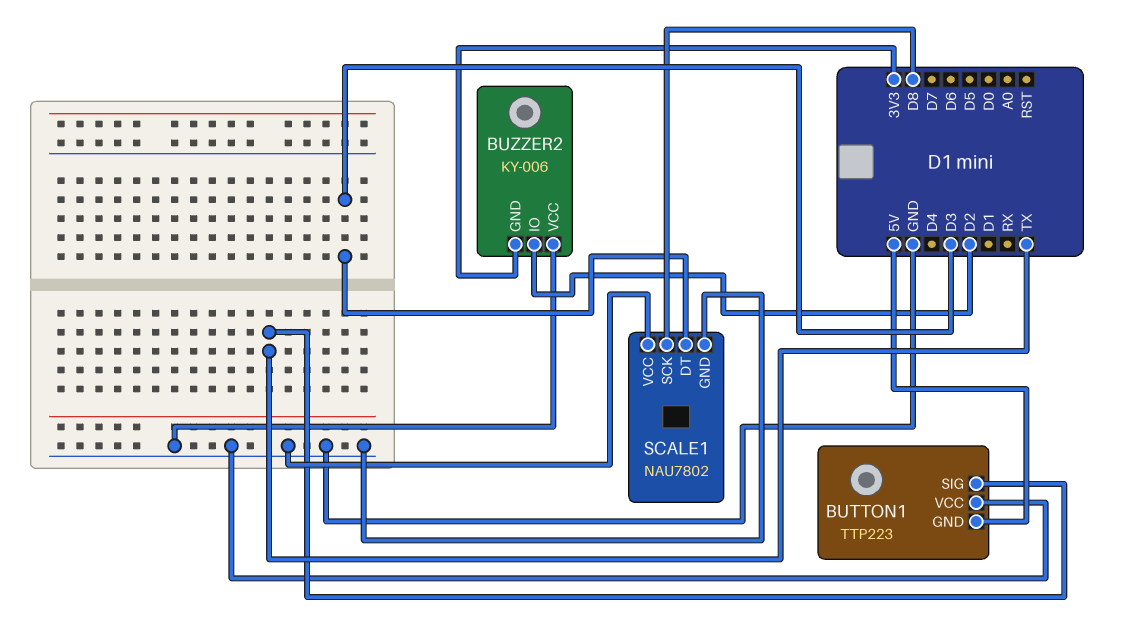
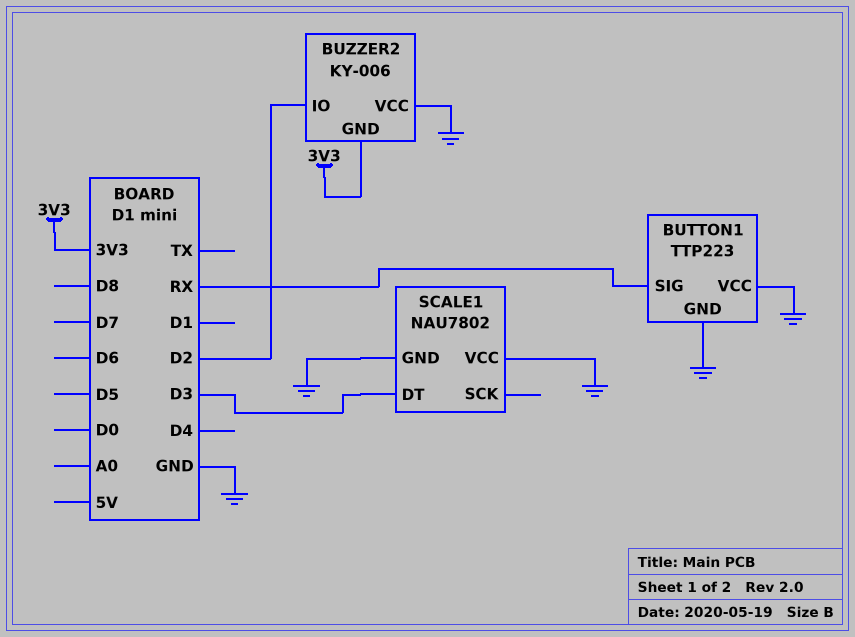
BUTTON1 pin GND: 5V -> GND
BUTTON1 pin SIG: TX -> RX
SCALE1 pin SCK: D8 -> none

